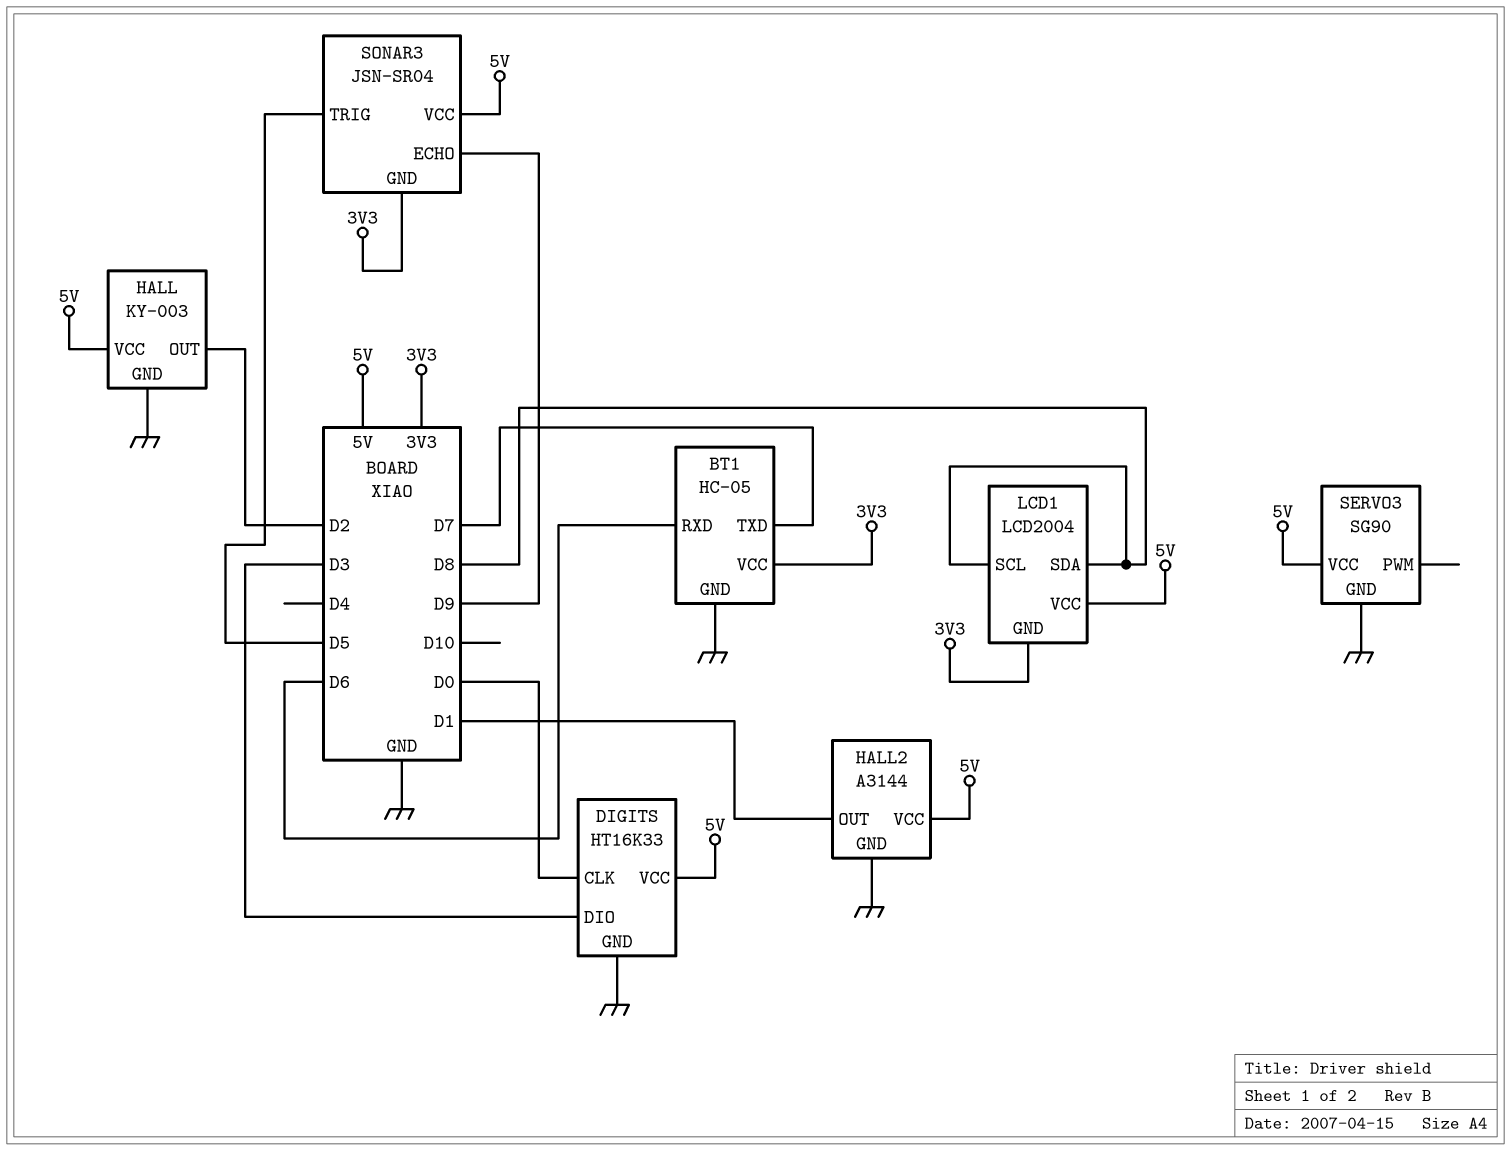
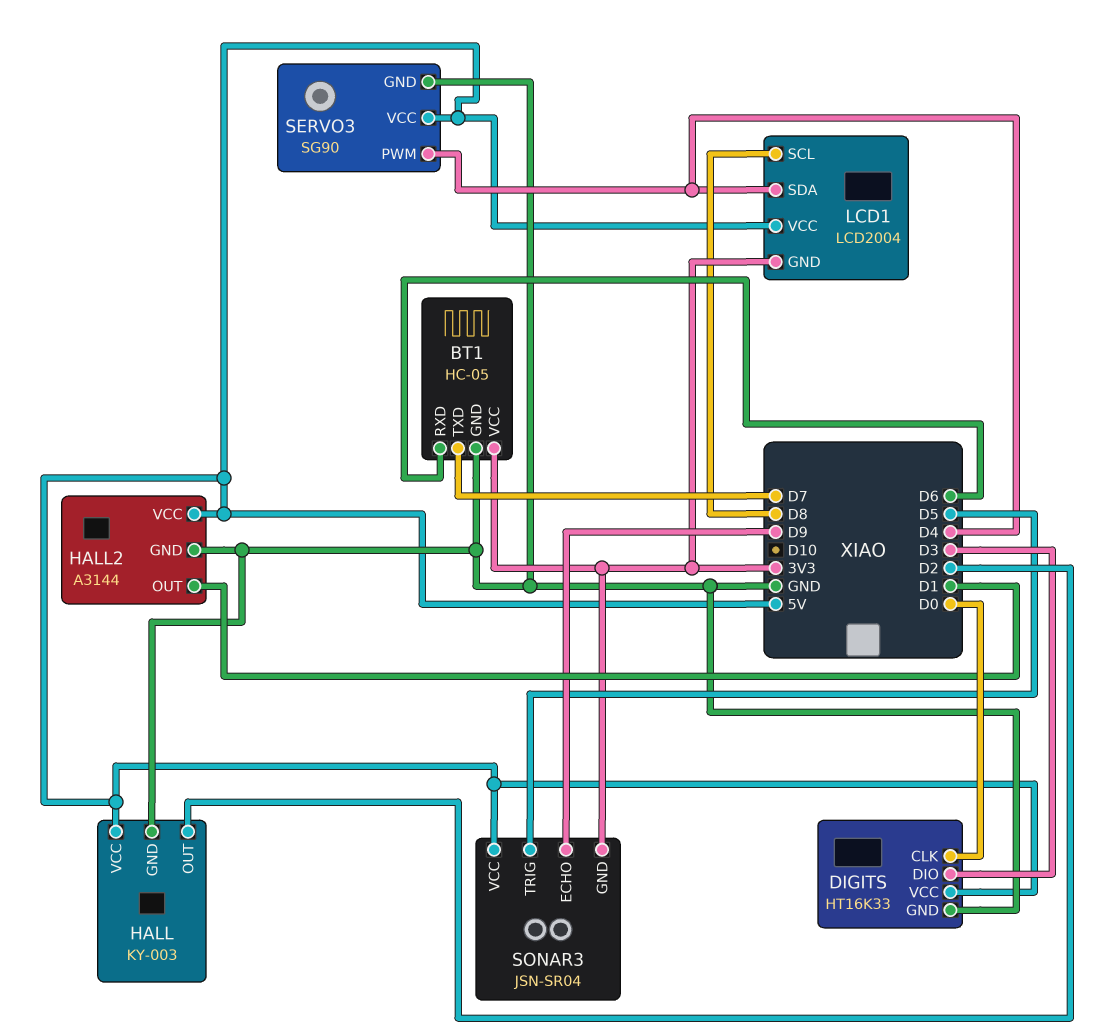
LCD1 pin SDA: D8 -> D4
SERVO3 pin PWM: none -> D4

